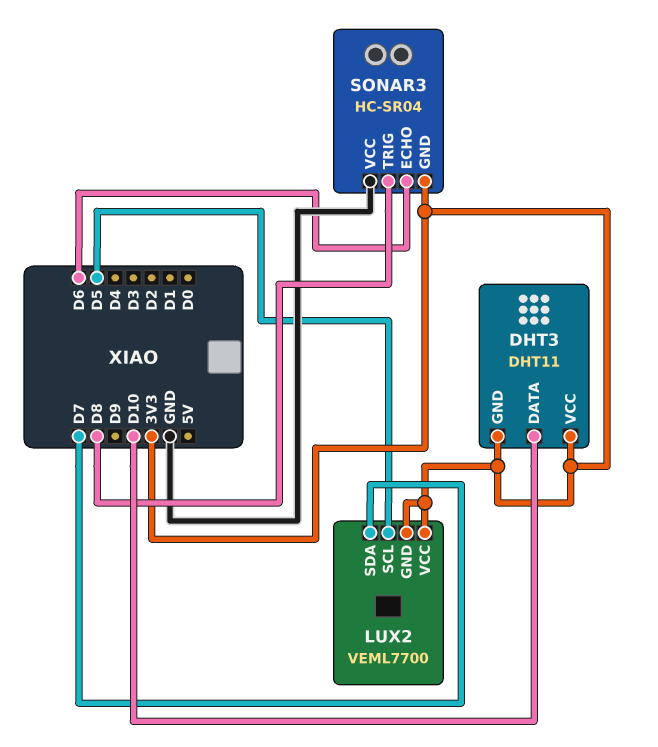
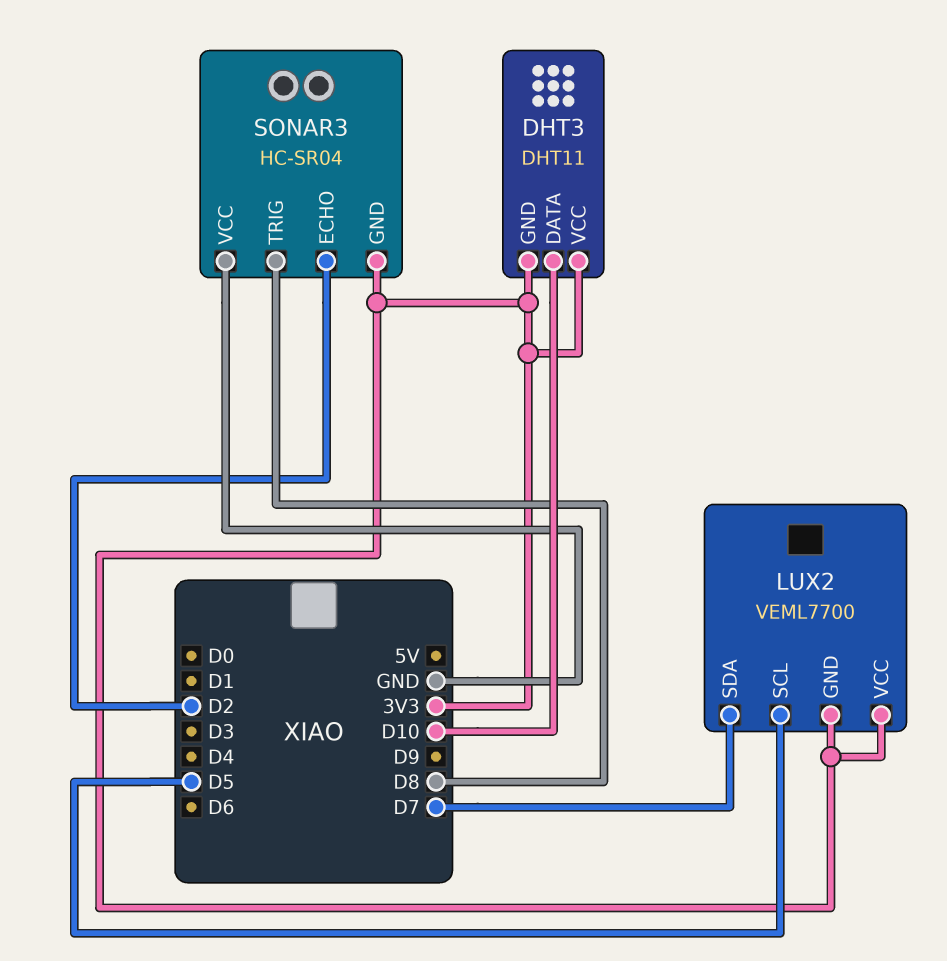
SONAR3 pin ECHO: D6 -> D2

